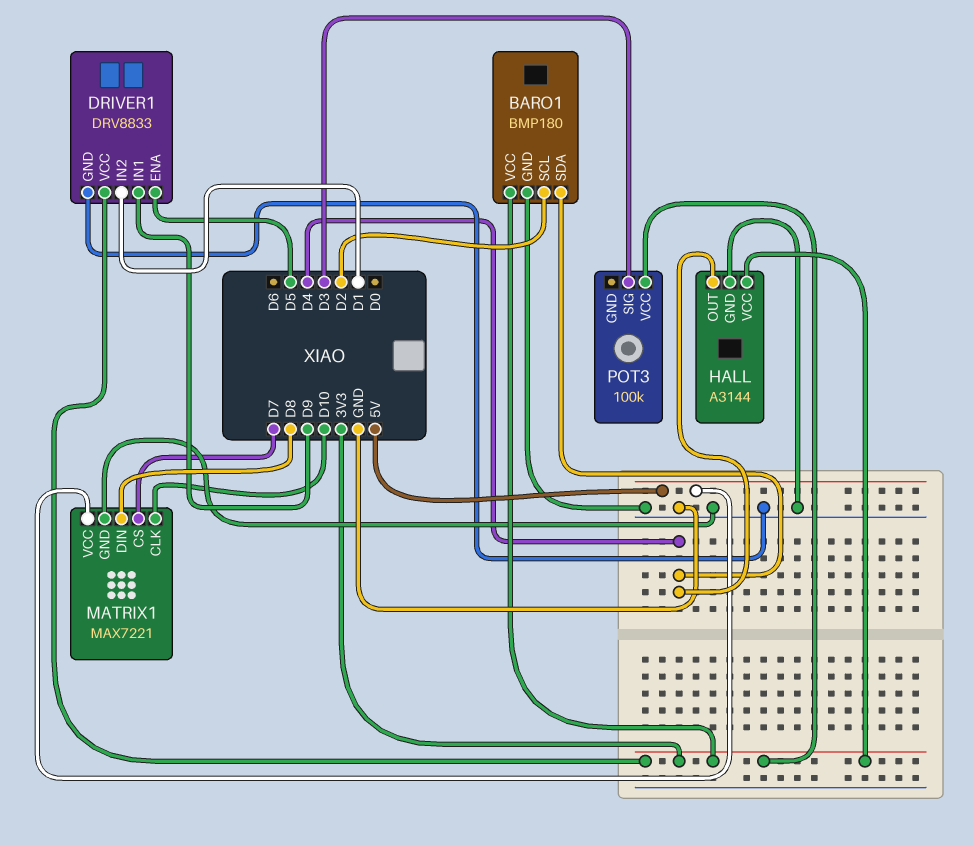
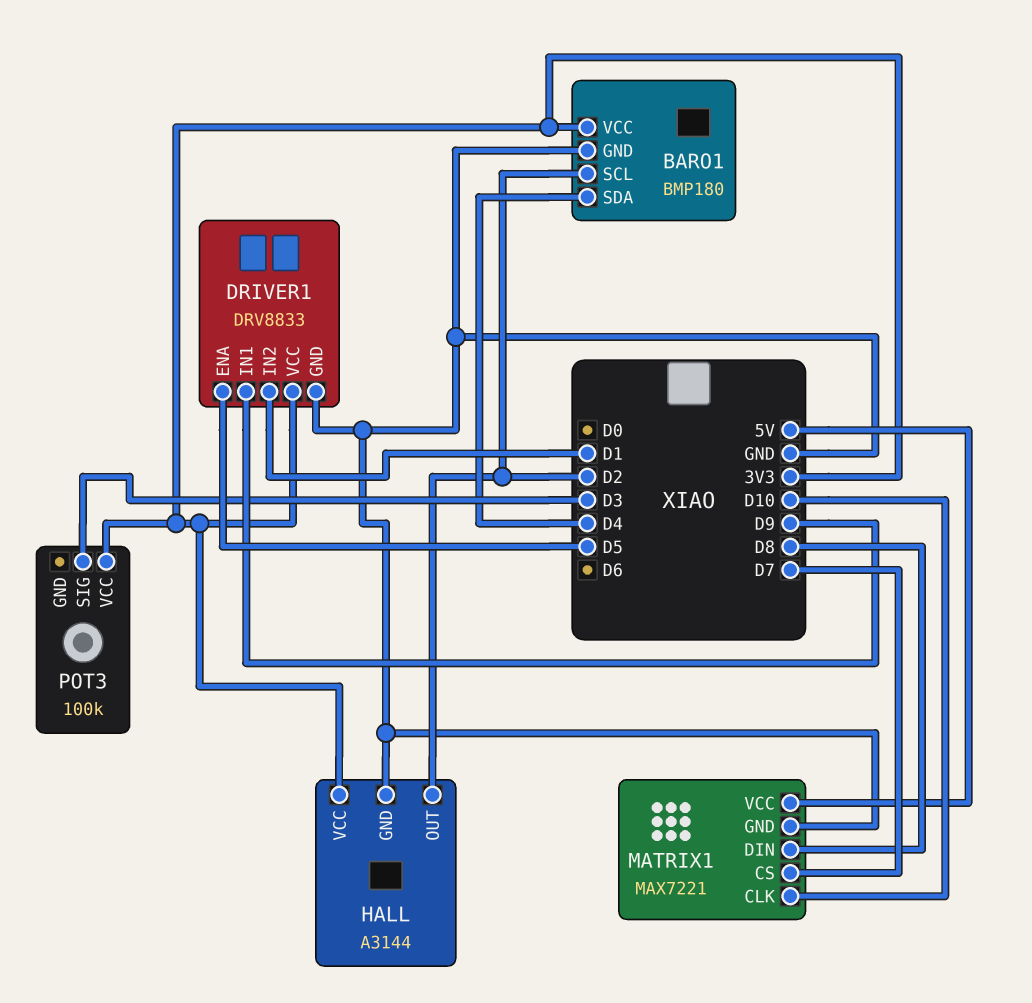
HALL pin OUT: D4 -> D2

